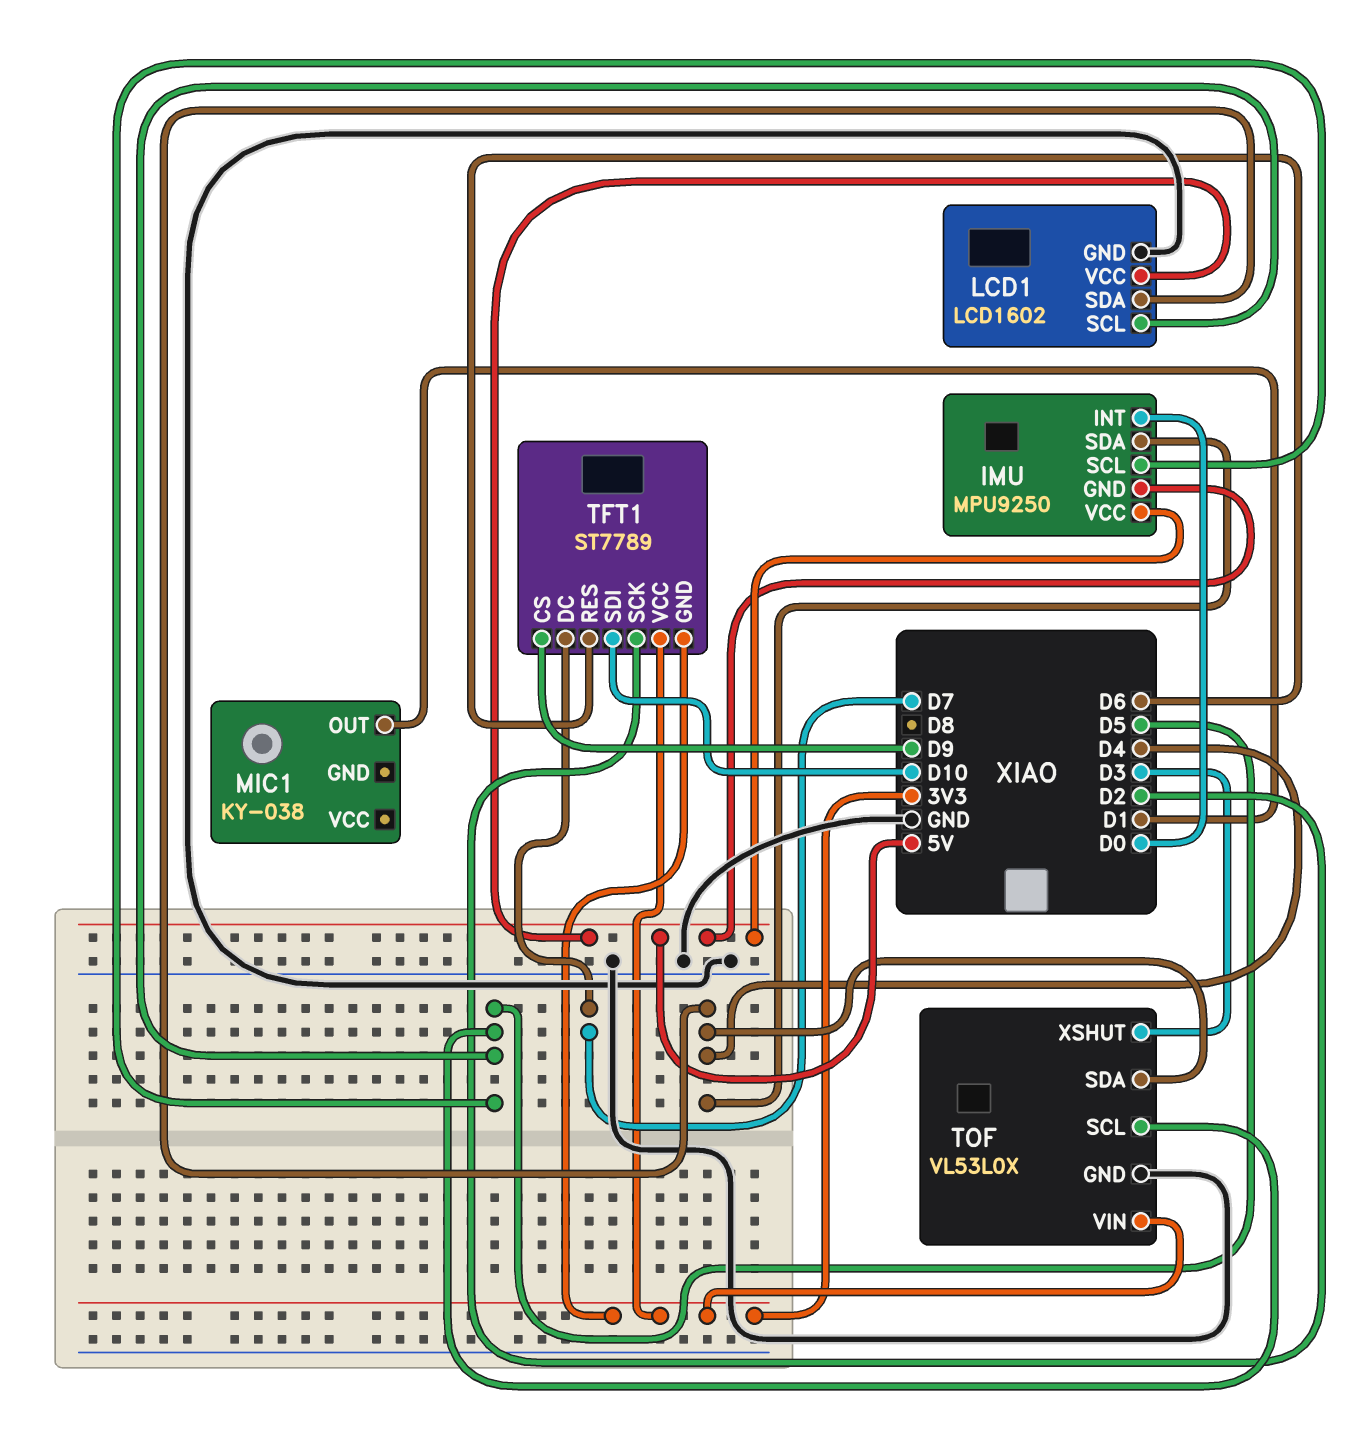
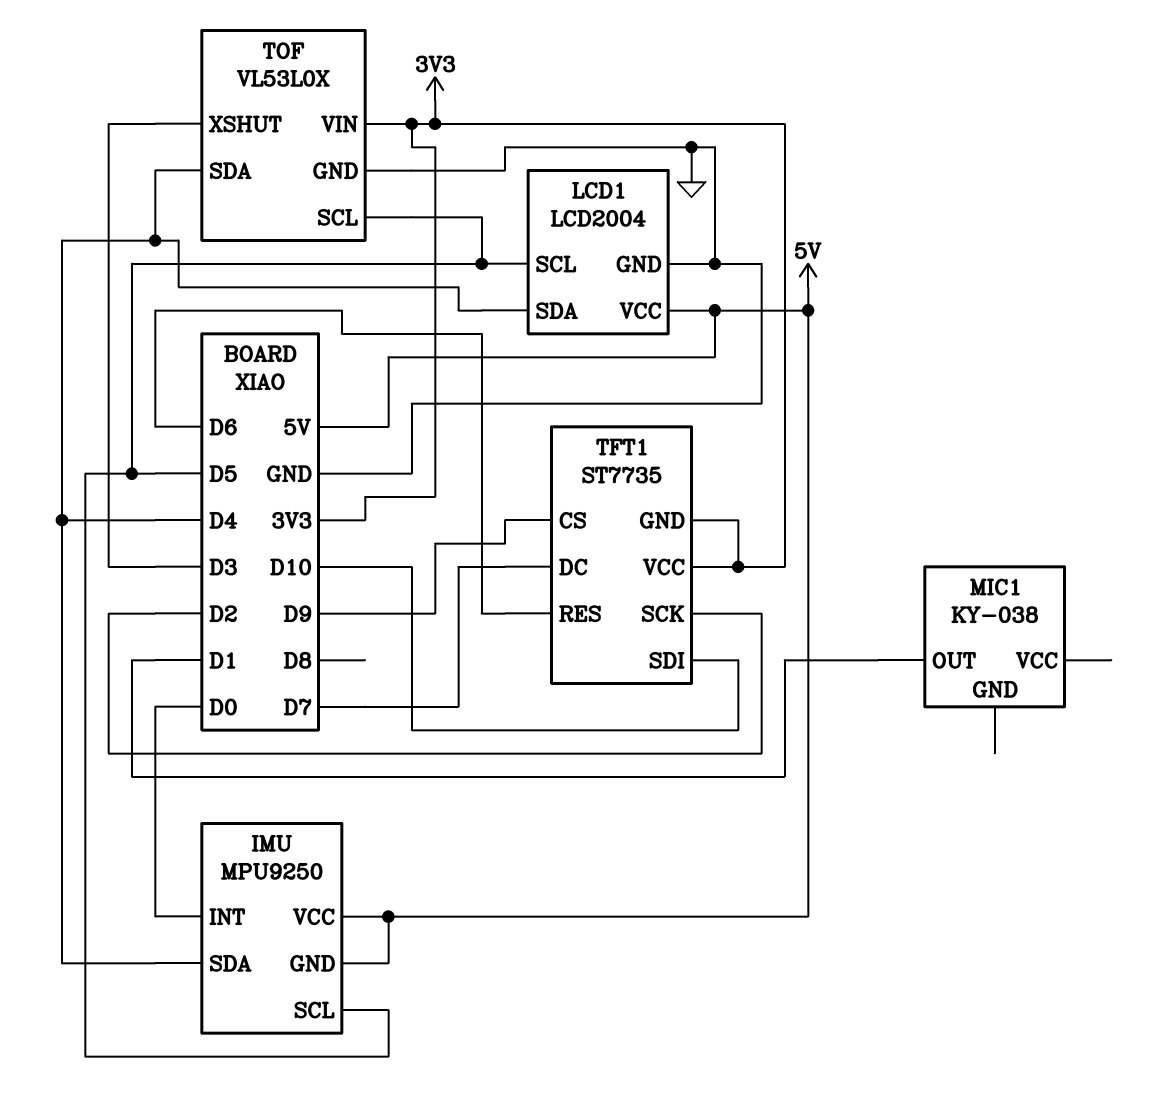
LCD1: LCD1602 -> LCD2004
TFT1: ST7789 -> ST7735

